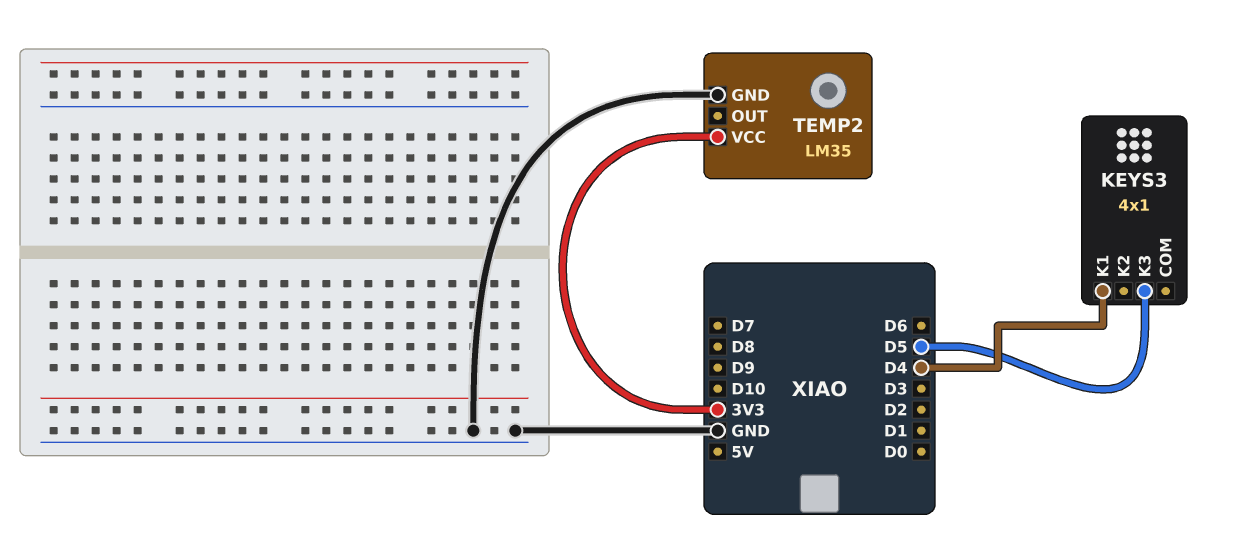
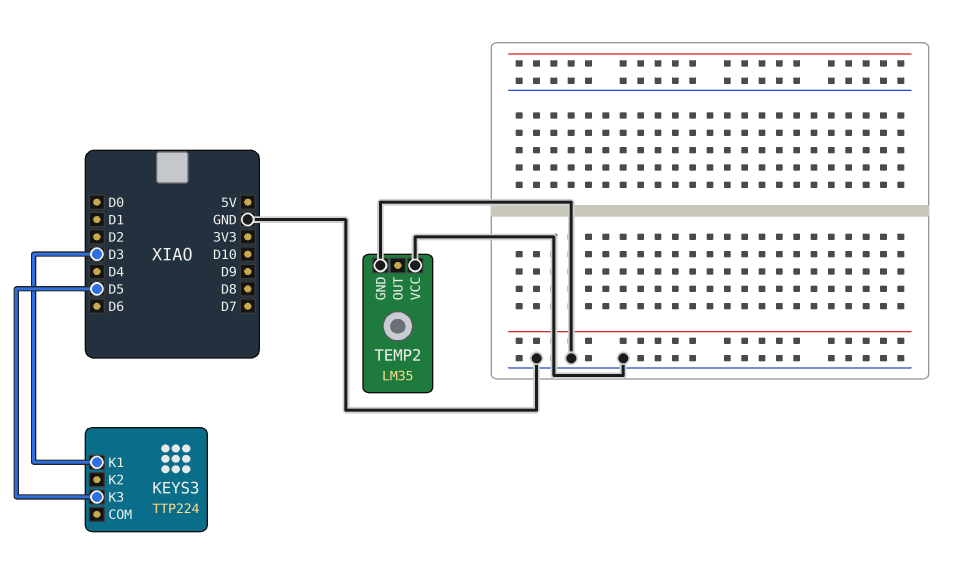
KEYS3: 4x1 -> TTP224
KEYS3 pin K1: D4 -> D3
TEMP2 pin VCC: 3V3 -> GND

